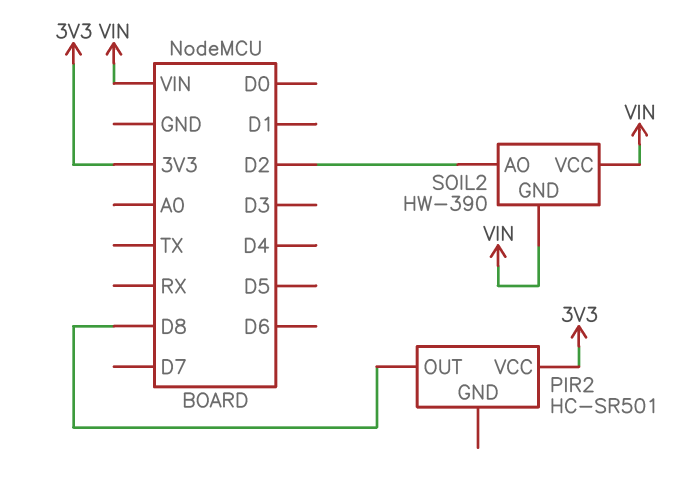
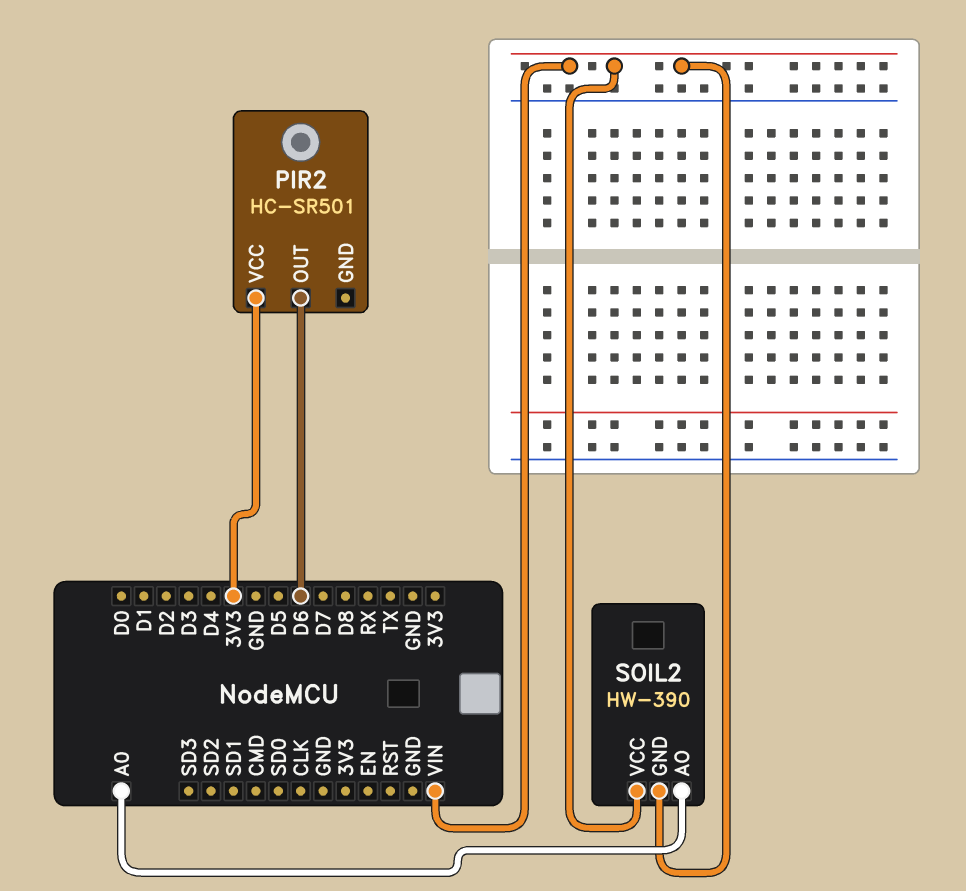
PIR2 pin OUT: D8 -> D6
SOIL2 pin AO: D2 -> A0

